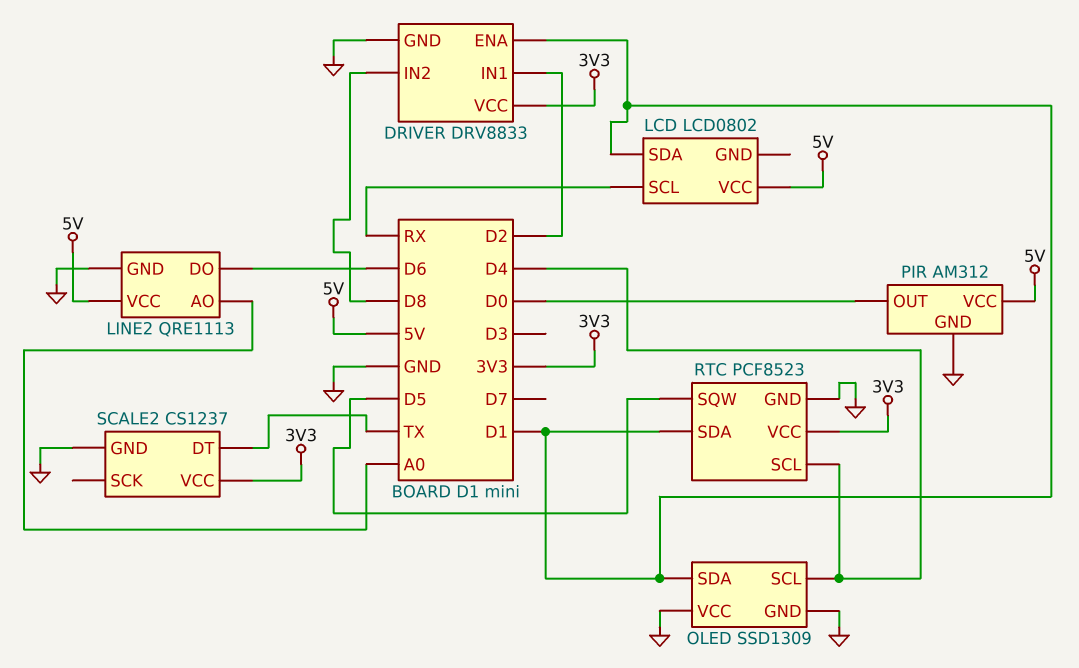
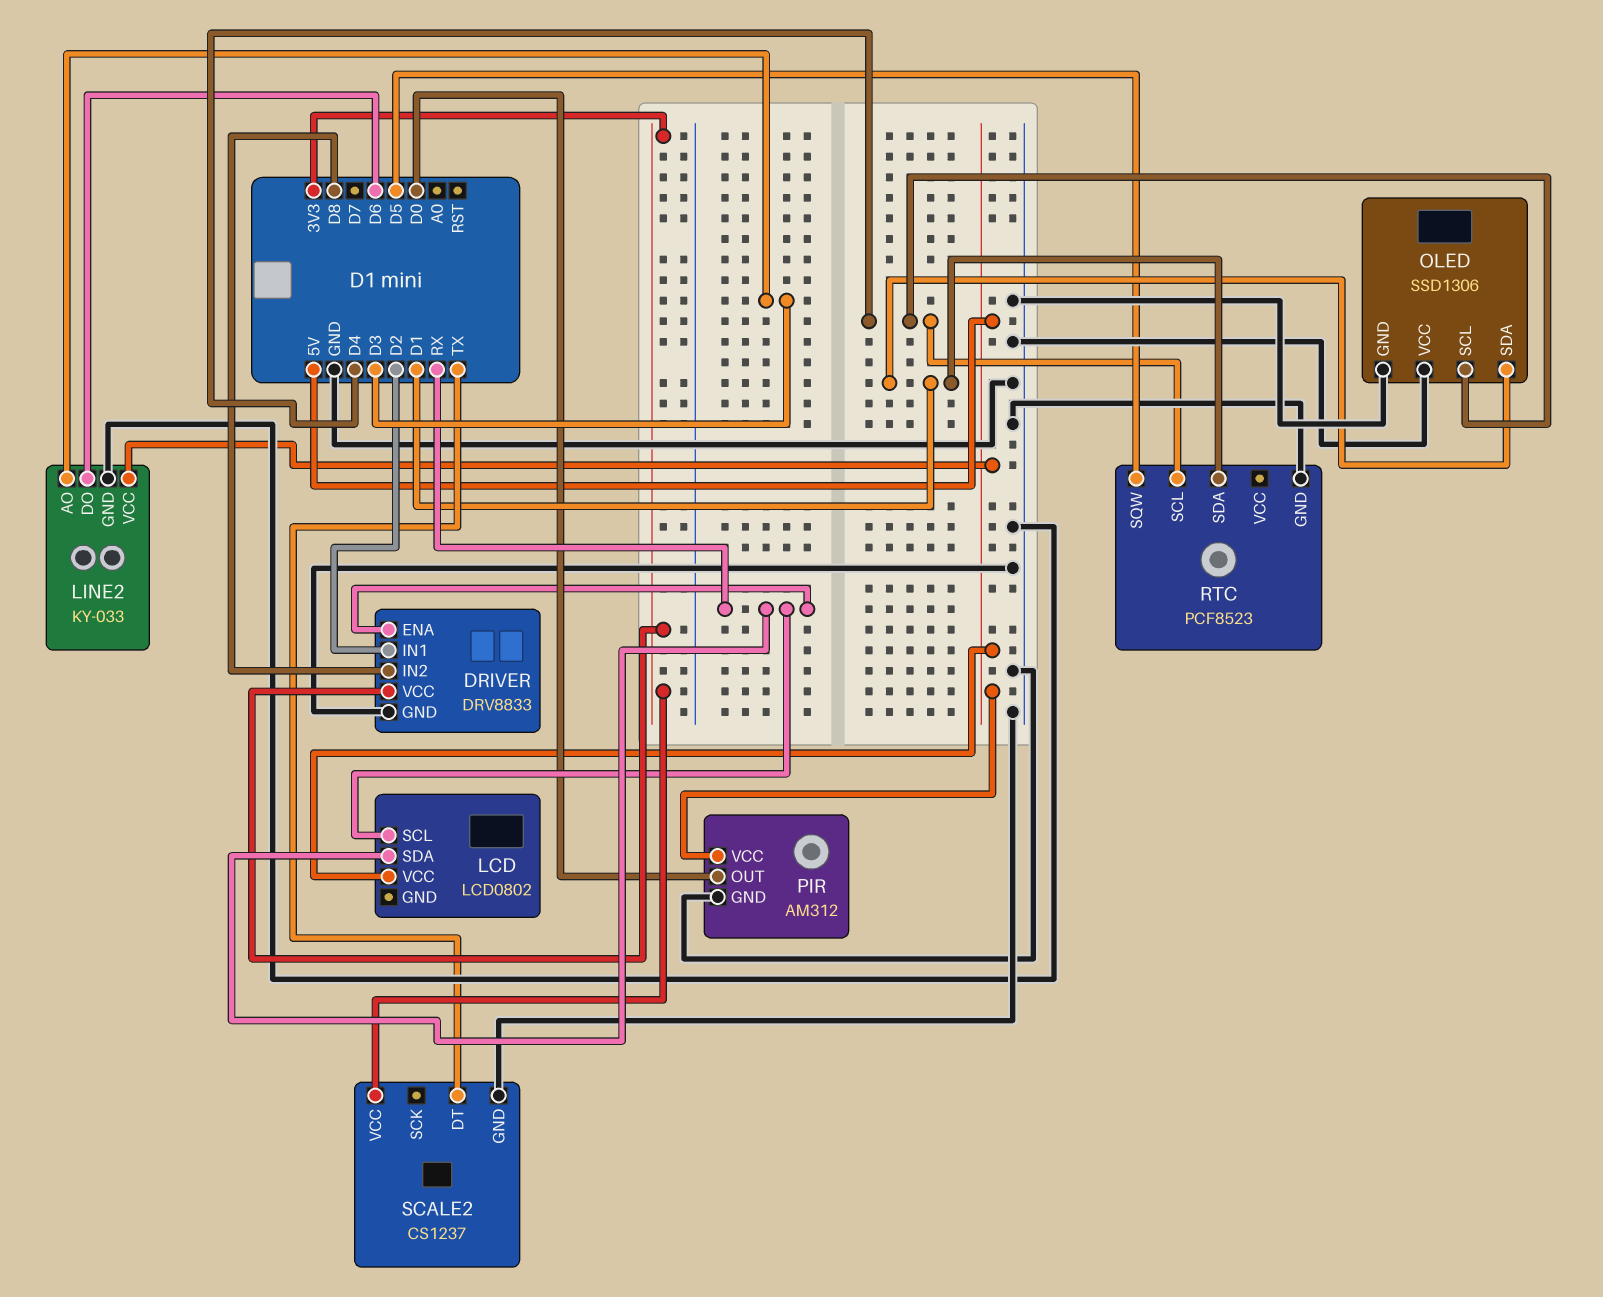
DRIVER pin ENA: D1 -> RX
LCD pin SDA: D1 -> RX
LINE2: QRE1113 -> KY-033
LINE2 pin AO: A0 -> D3
OLED: SSD1309 -> SSD1306
RTC pin VCC: 3V3 -> none

